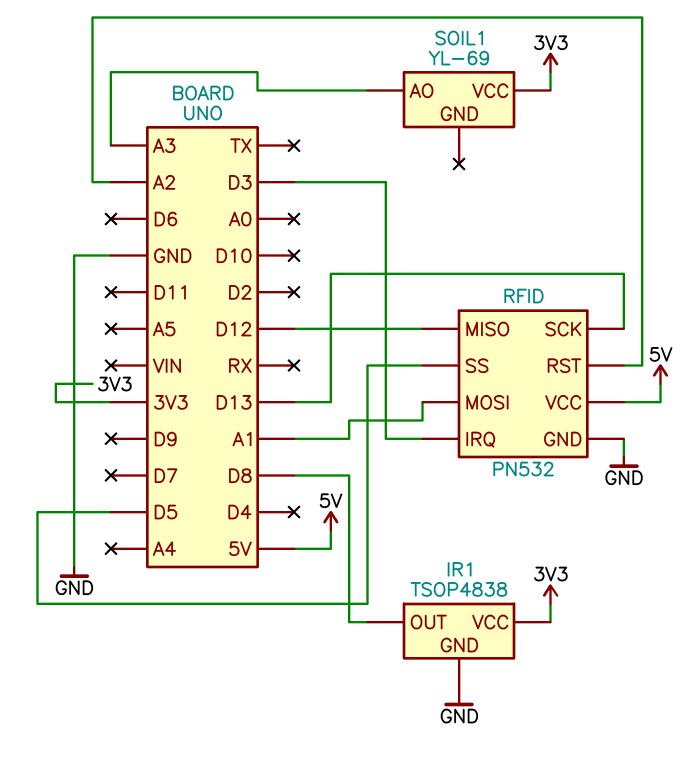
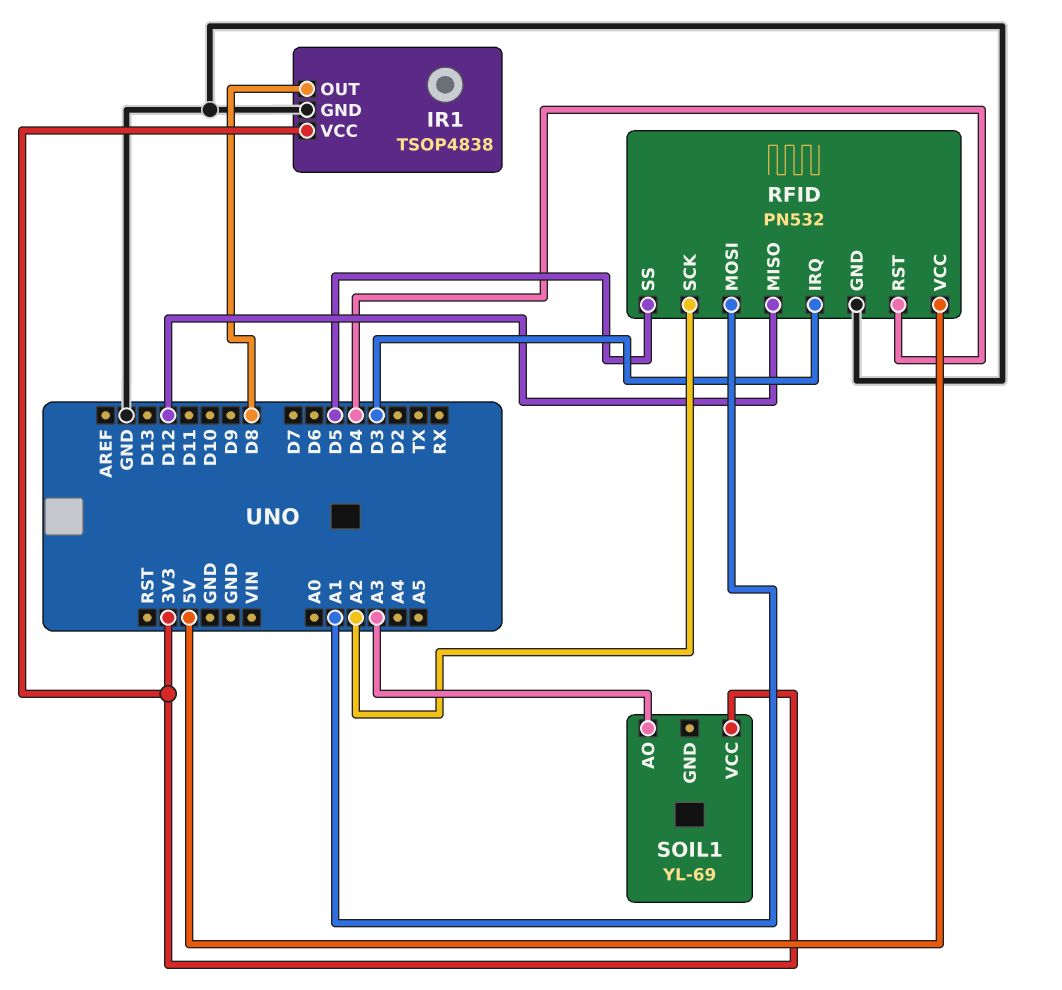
RFID pin RST: A2 -> D4
RFID pin SCK: D13 -> A2

